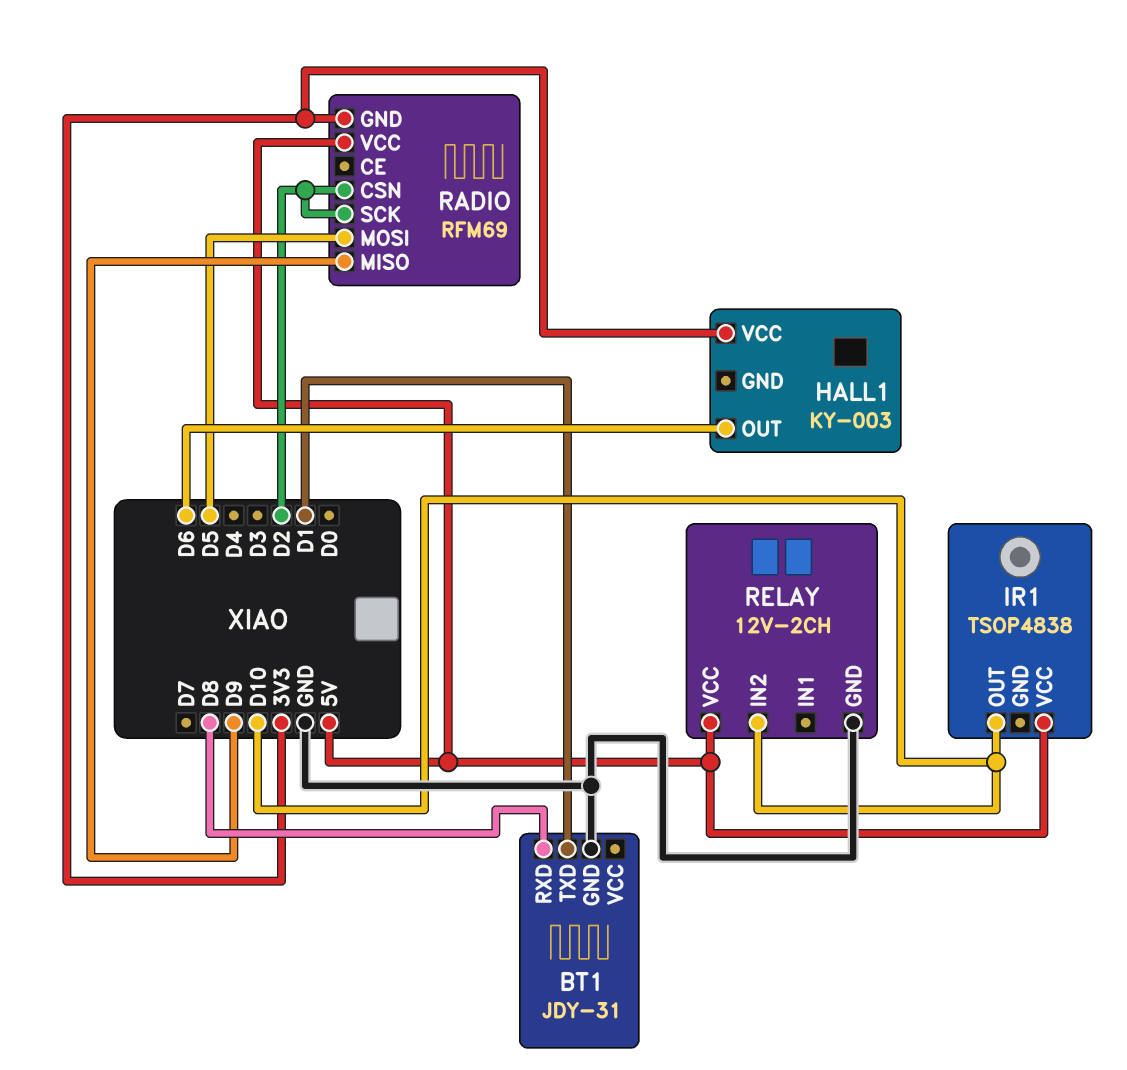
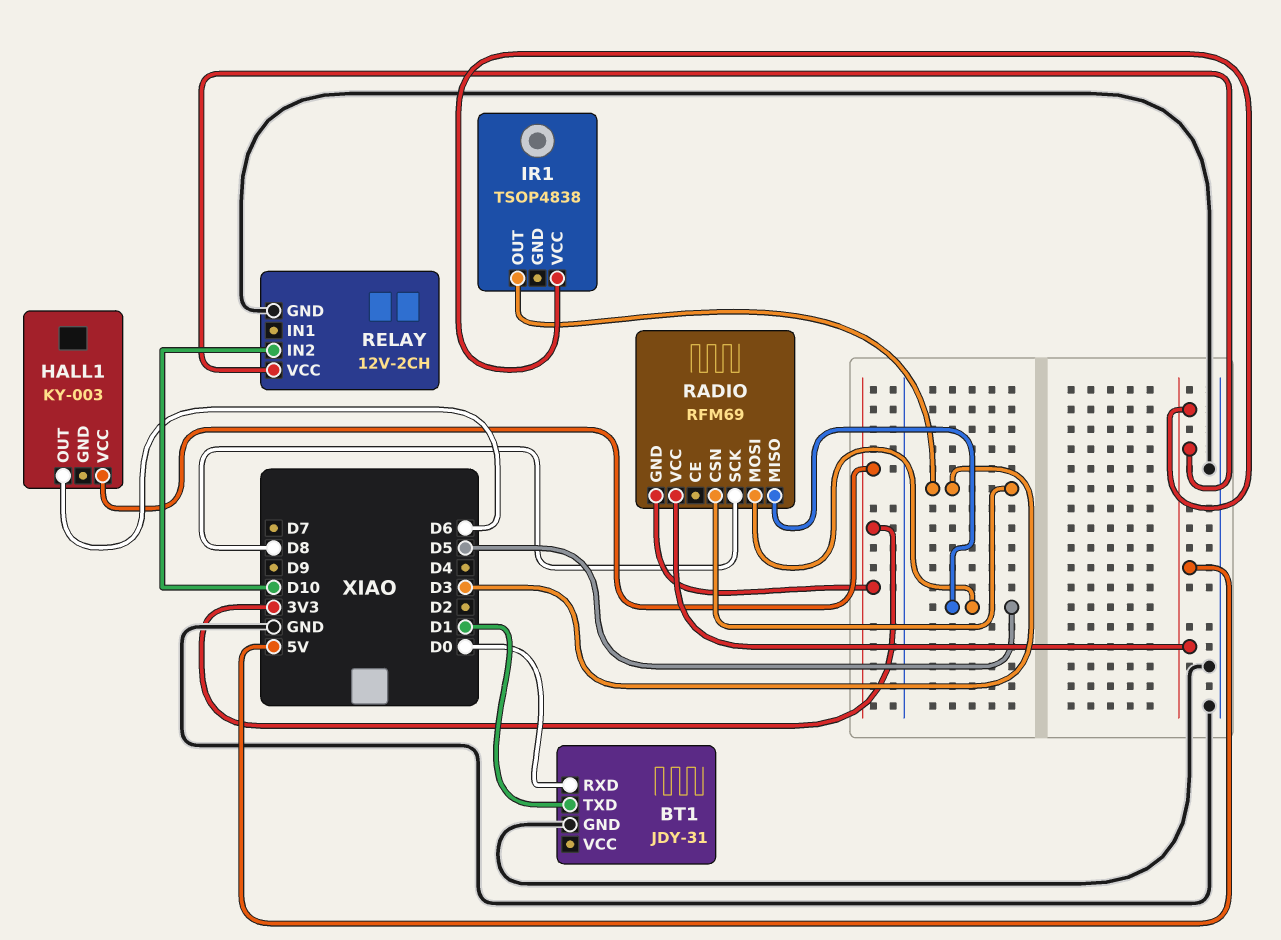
BT1 pin RXD: D8 -> D0
IR1 pin OUT: D10 -> D3
RADIO pin CSN: D2 -> D3
RADIO pin MISO: D9 -> D5
RADIO pin SCK: D2 -> D8

